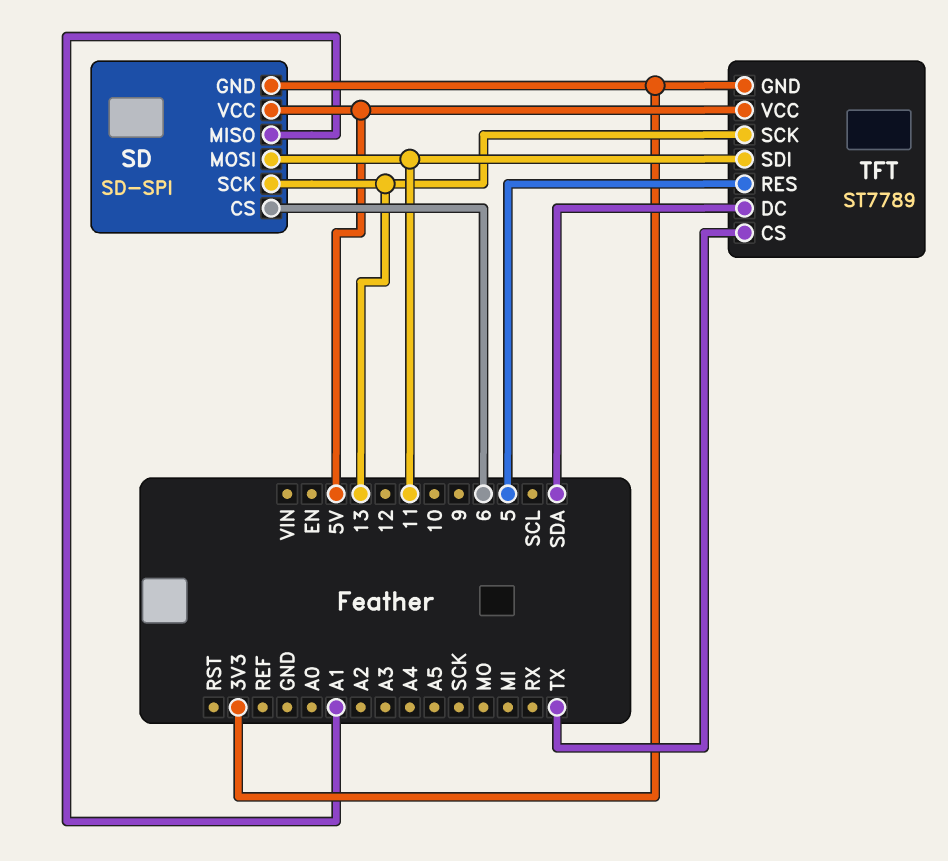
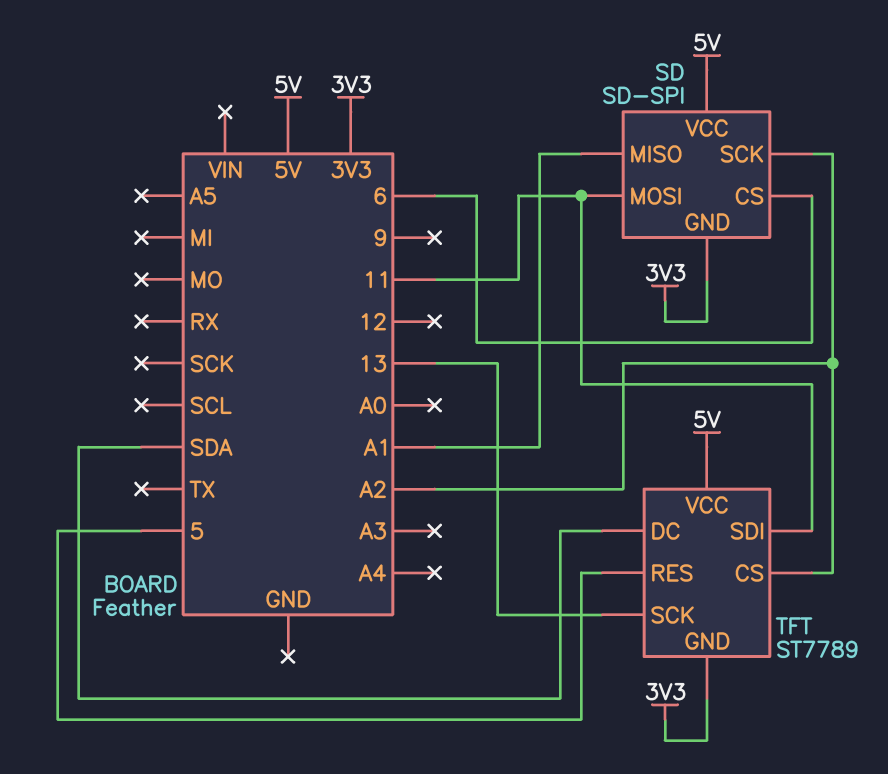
SD pin SCK: 13 -> A2
TFT pin CS: TX -> A2

